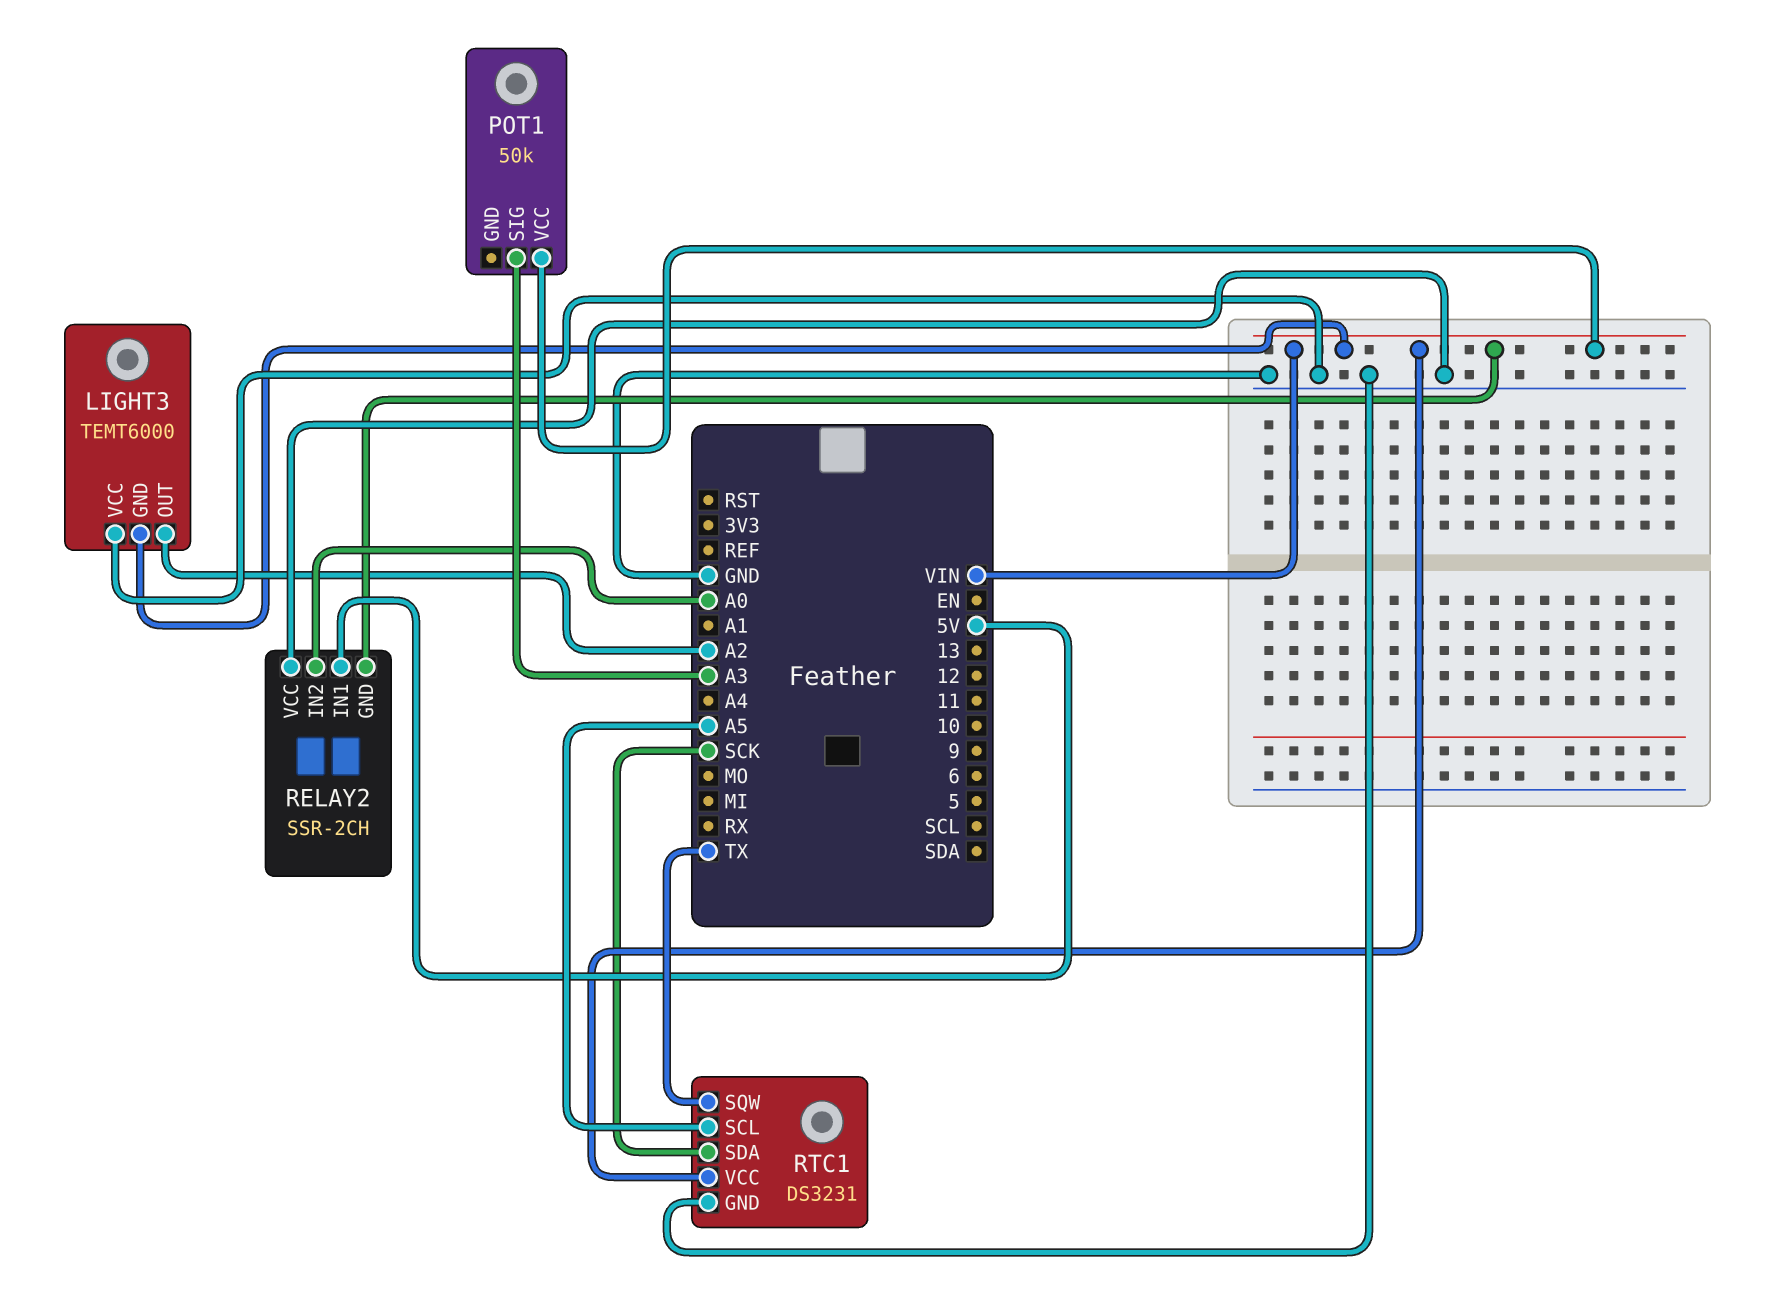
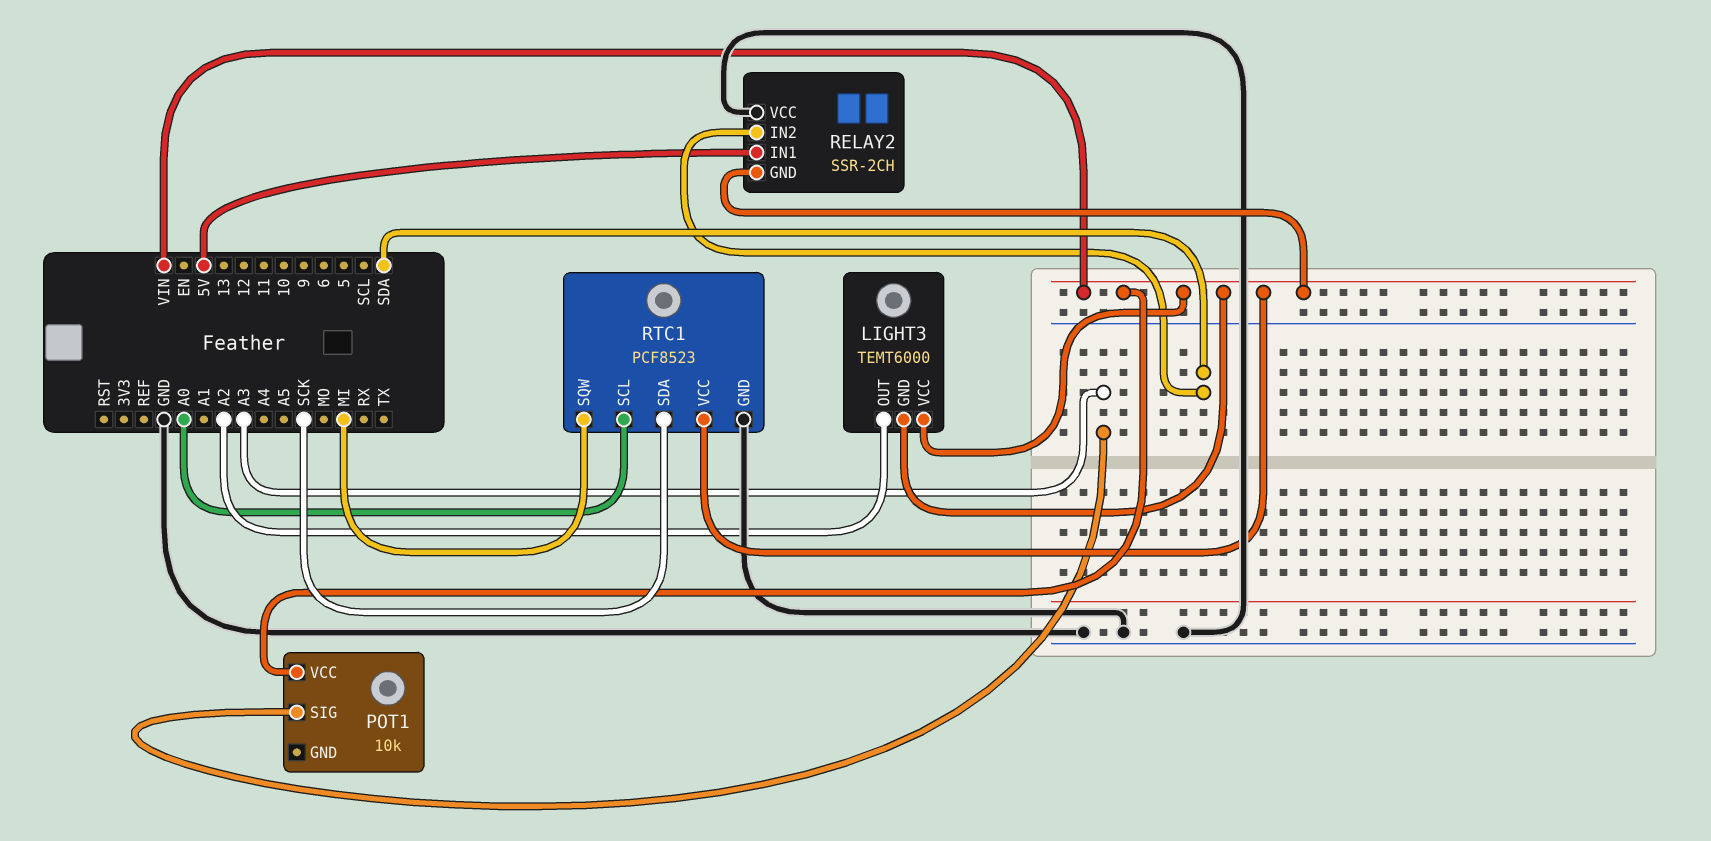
LIGHT3 pin VCC: GND -> VIN
POT1: 50k -> 10k
RELAY2 pin IN2: A0 -> SDA
RTC1: DS3231 -> PCF8523
RTC1 pin SCL: A5 -> A0
RTC1 pin SQW: TX -> MI

